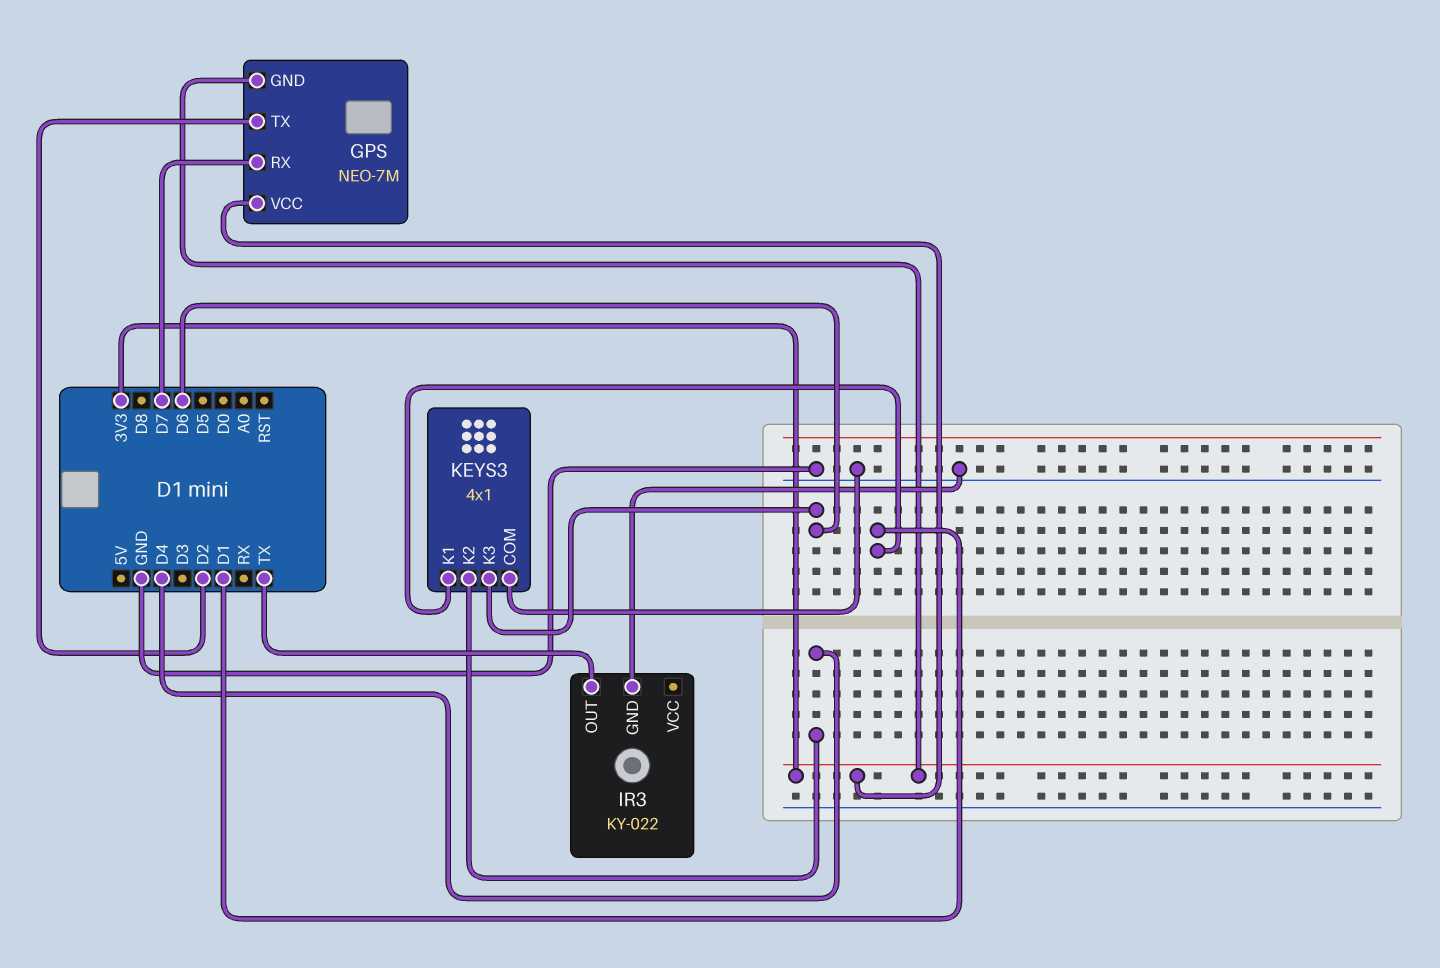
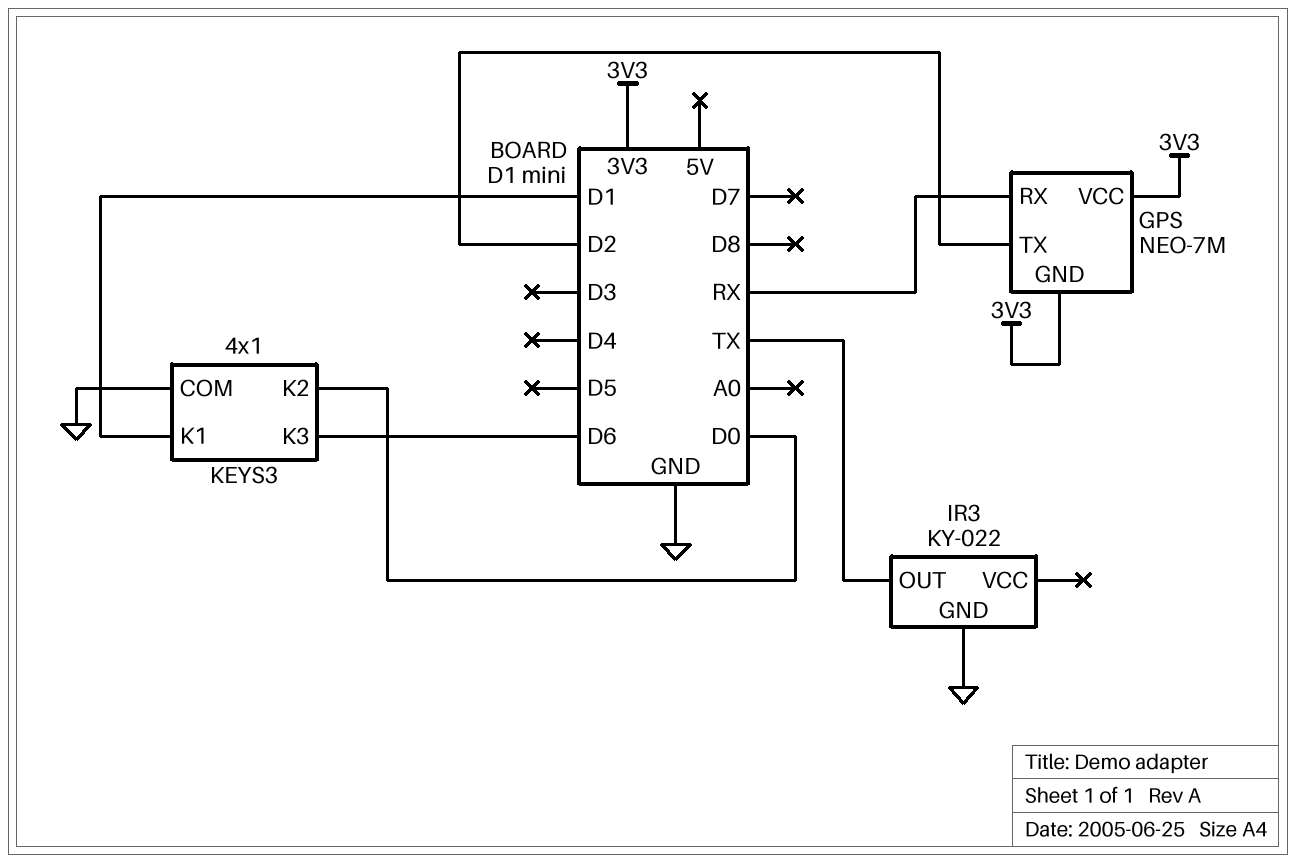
GPS pin RX: D7 -> RX
KEYS3 pin K2: D4 -> D0

